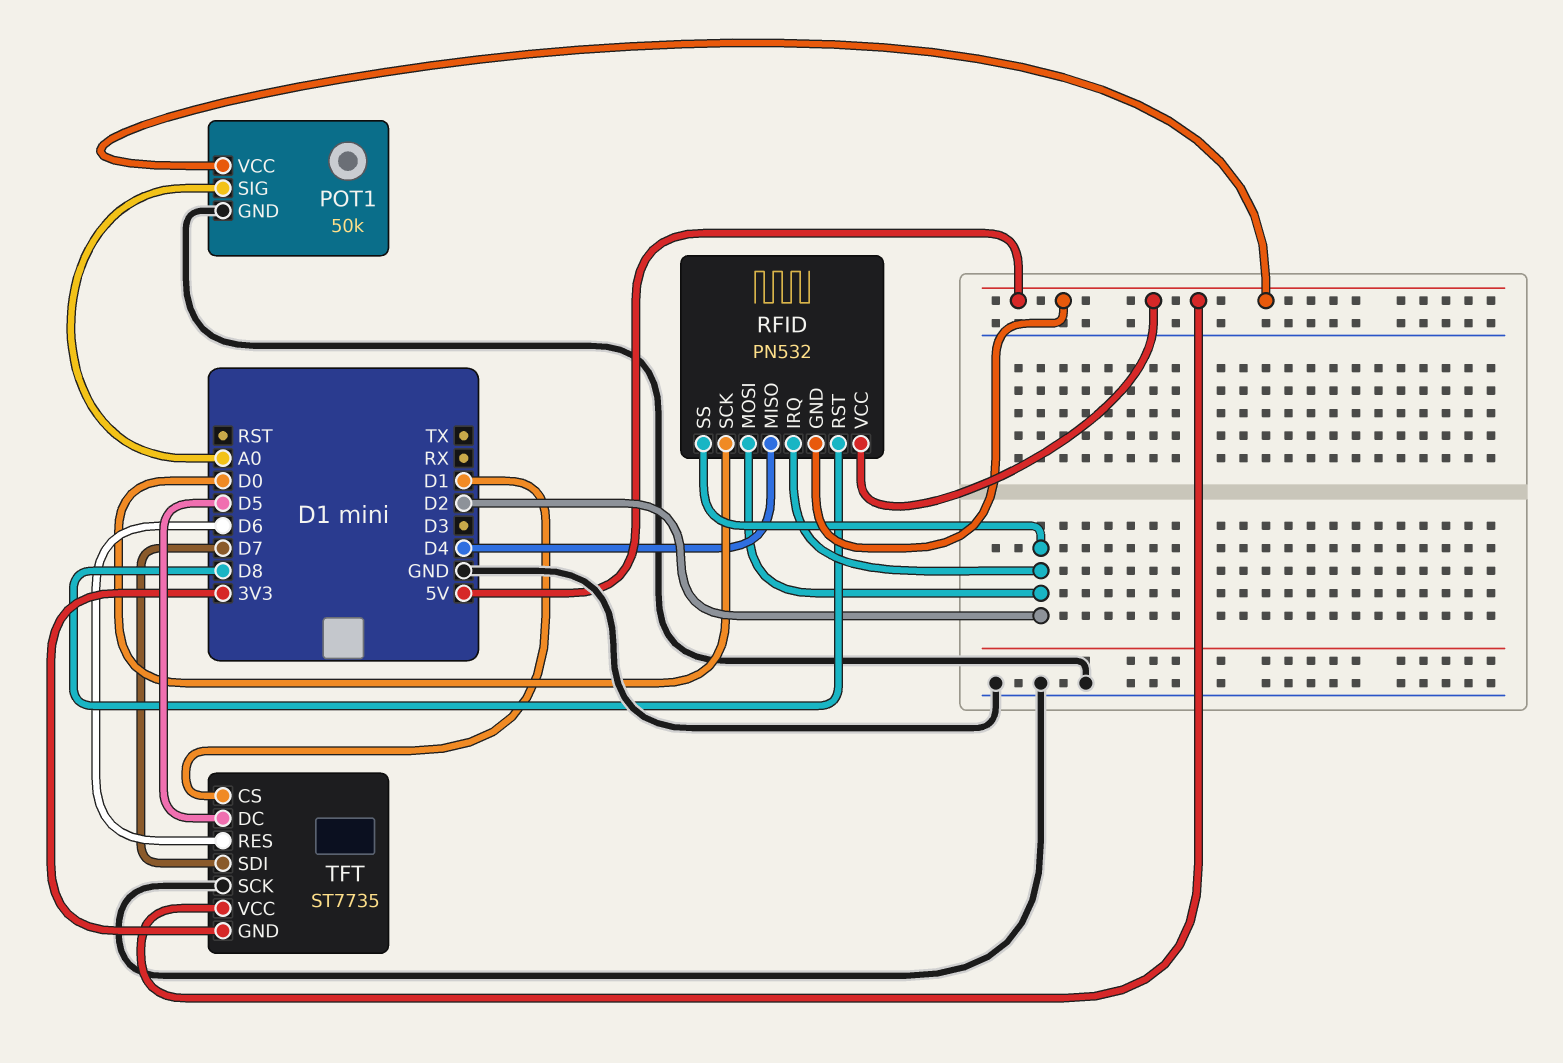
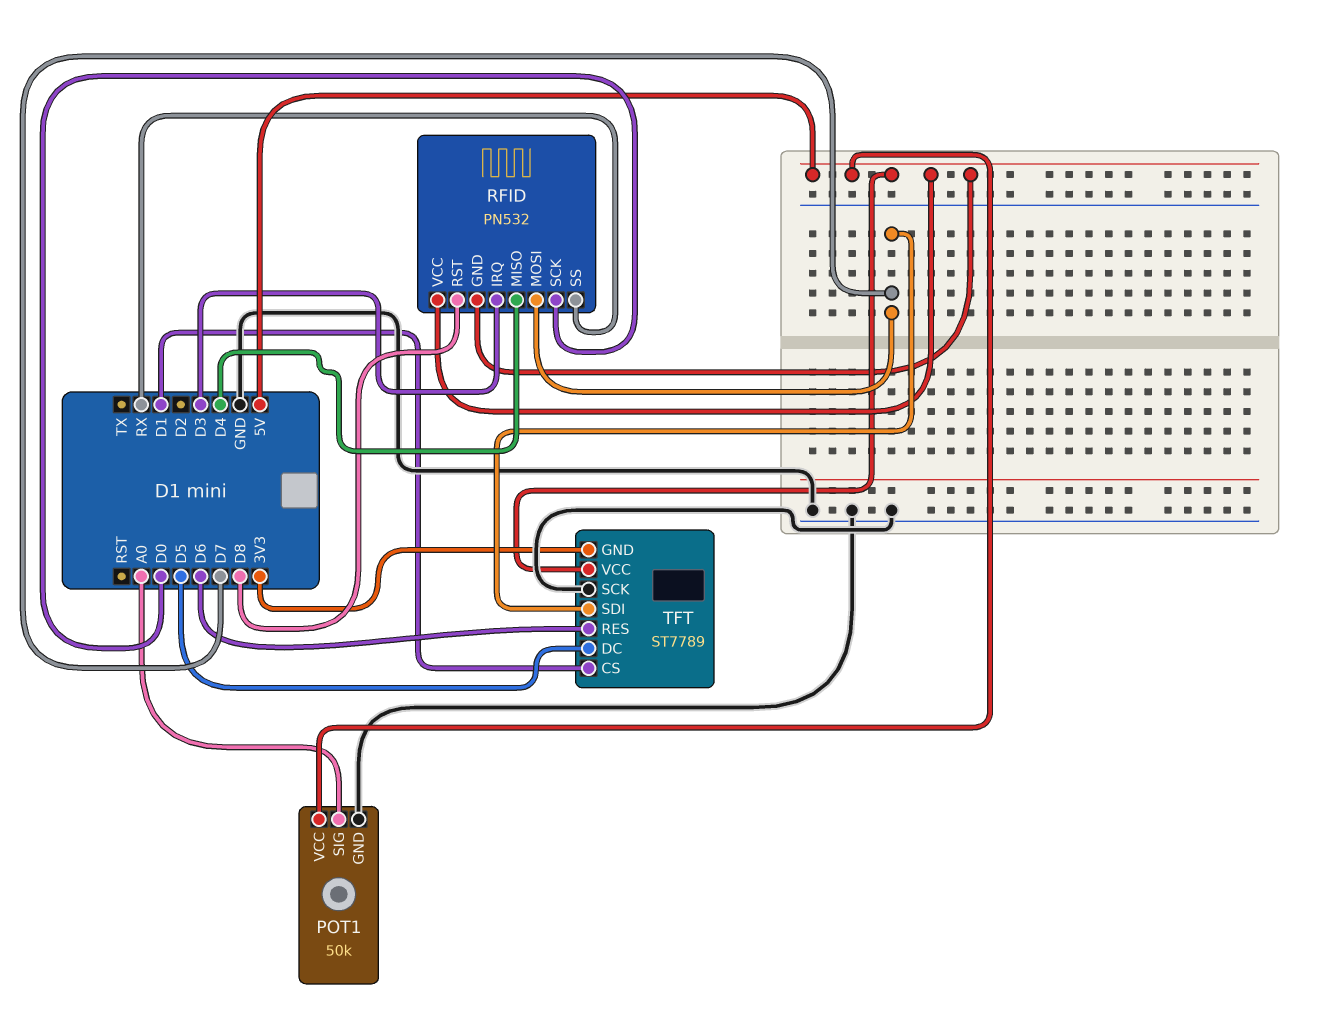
RFID pin IRQ: D2 -> D3
RFID pin MOSI: D2 -> D7
RFID pin SS: D2 -> RX
TFT: ST7735 -> ST7789

